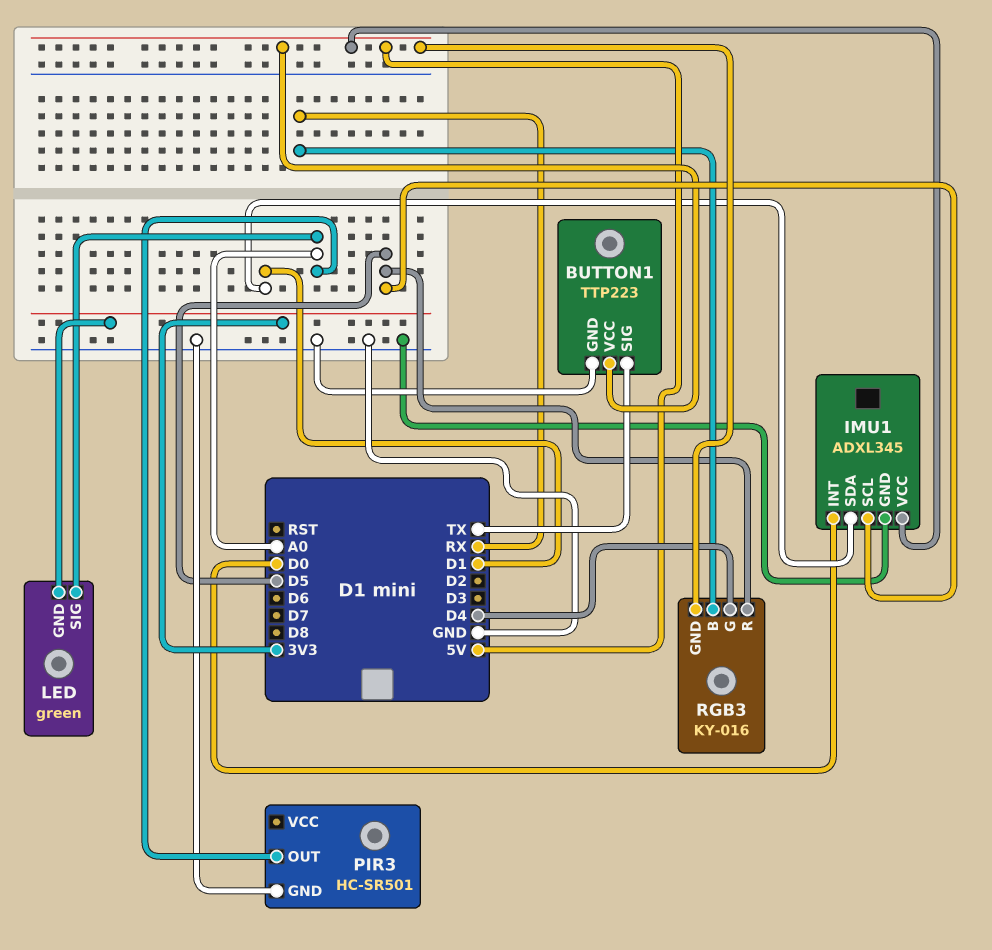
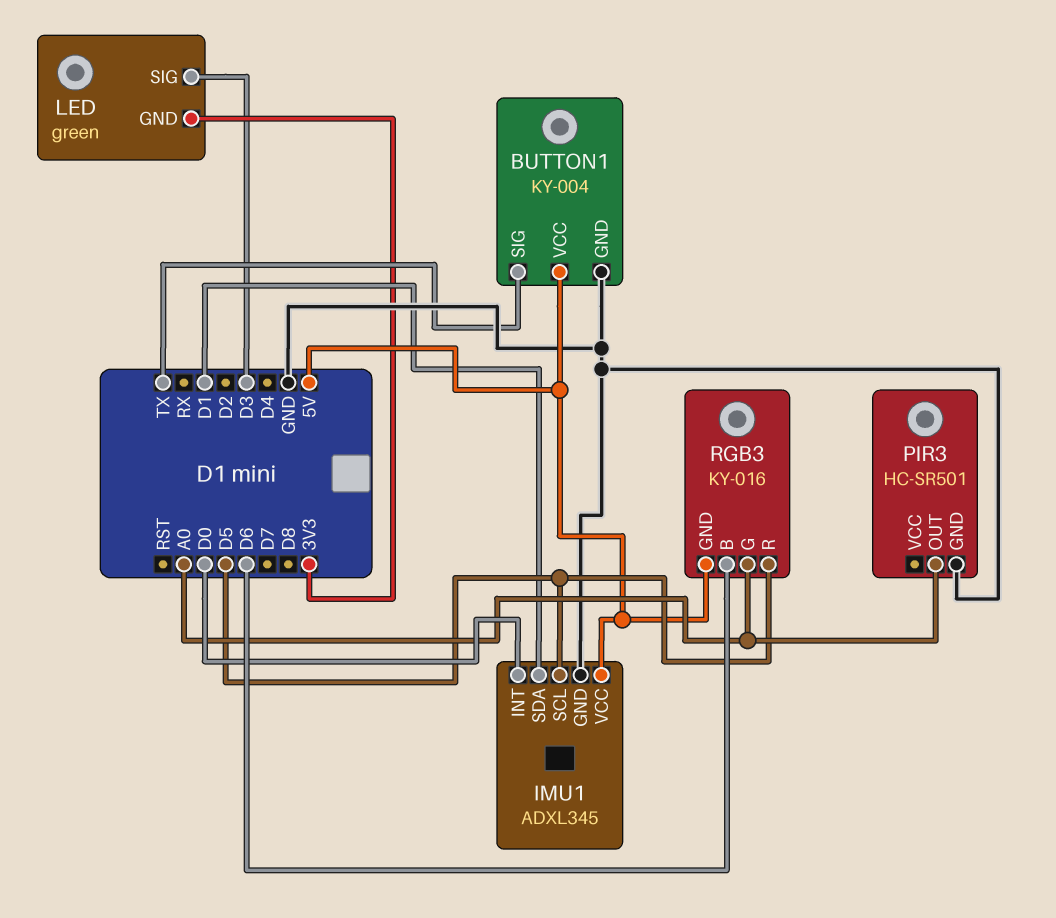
BUTTON1: TTP223 -> KY-004
LED pin SIG: A0 -> D3
RGB3 pin B: RX -> D6
RGB3 pin G: D4 -> A0

